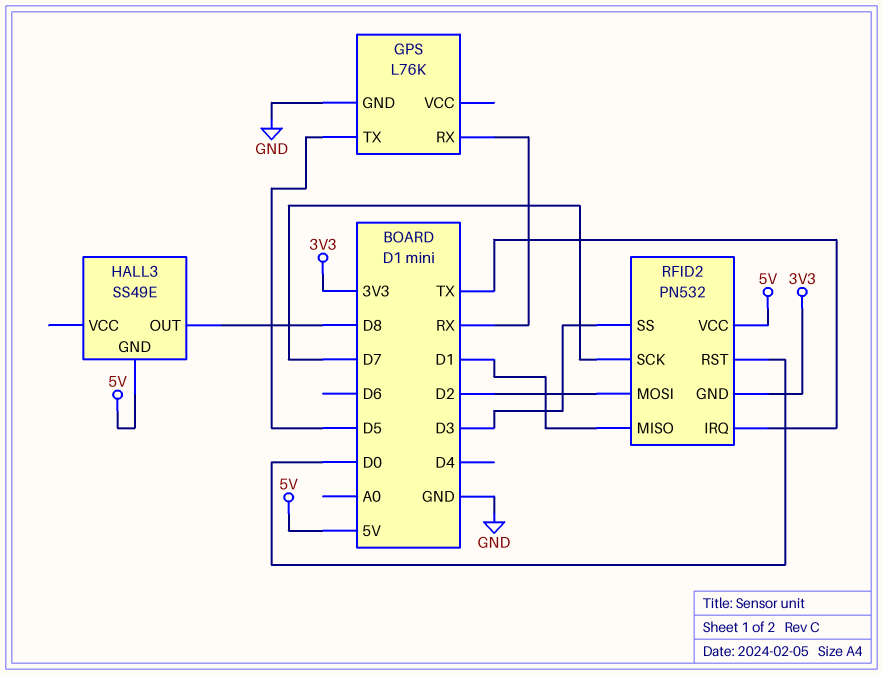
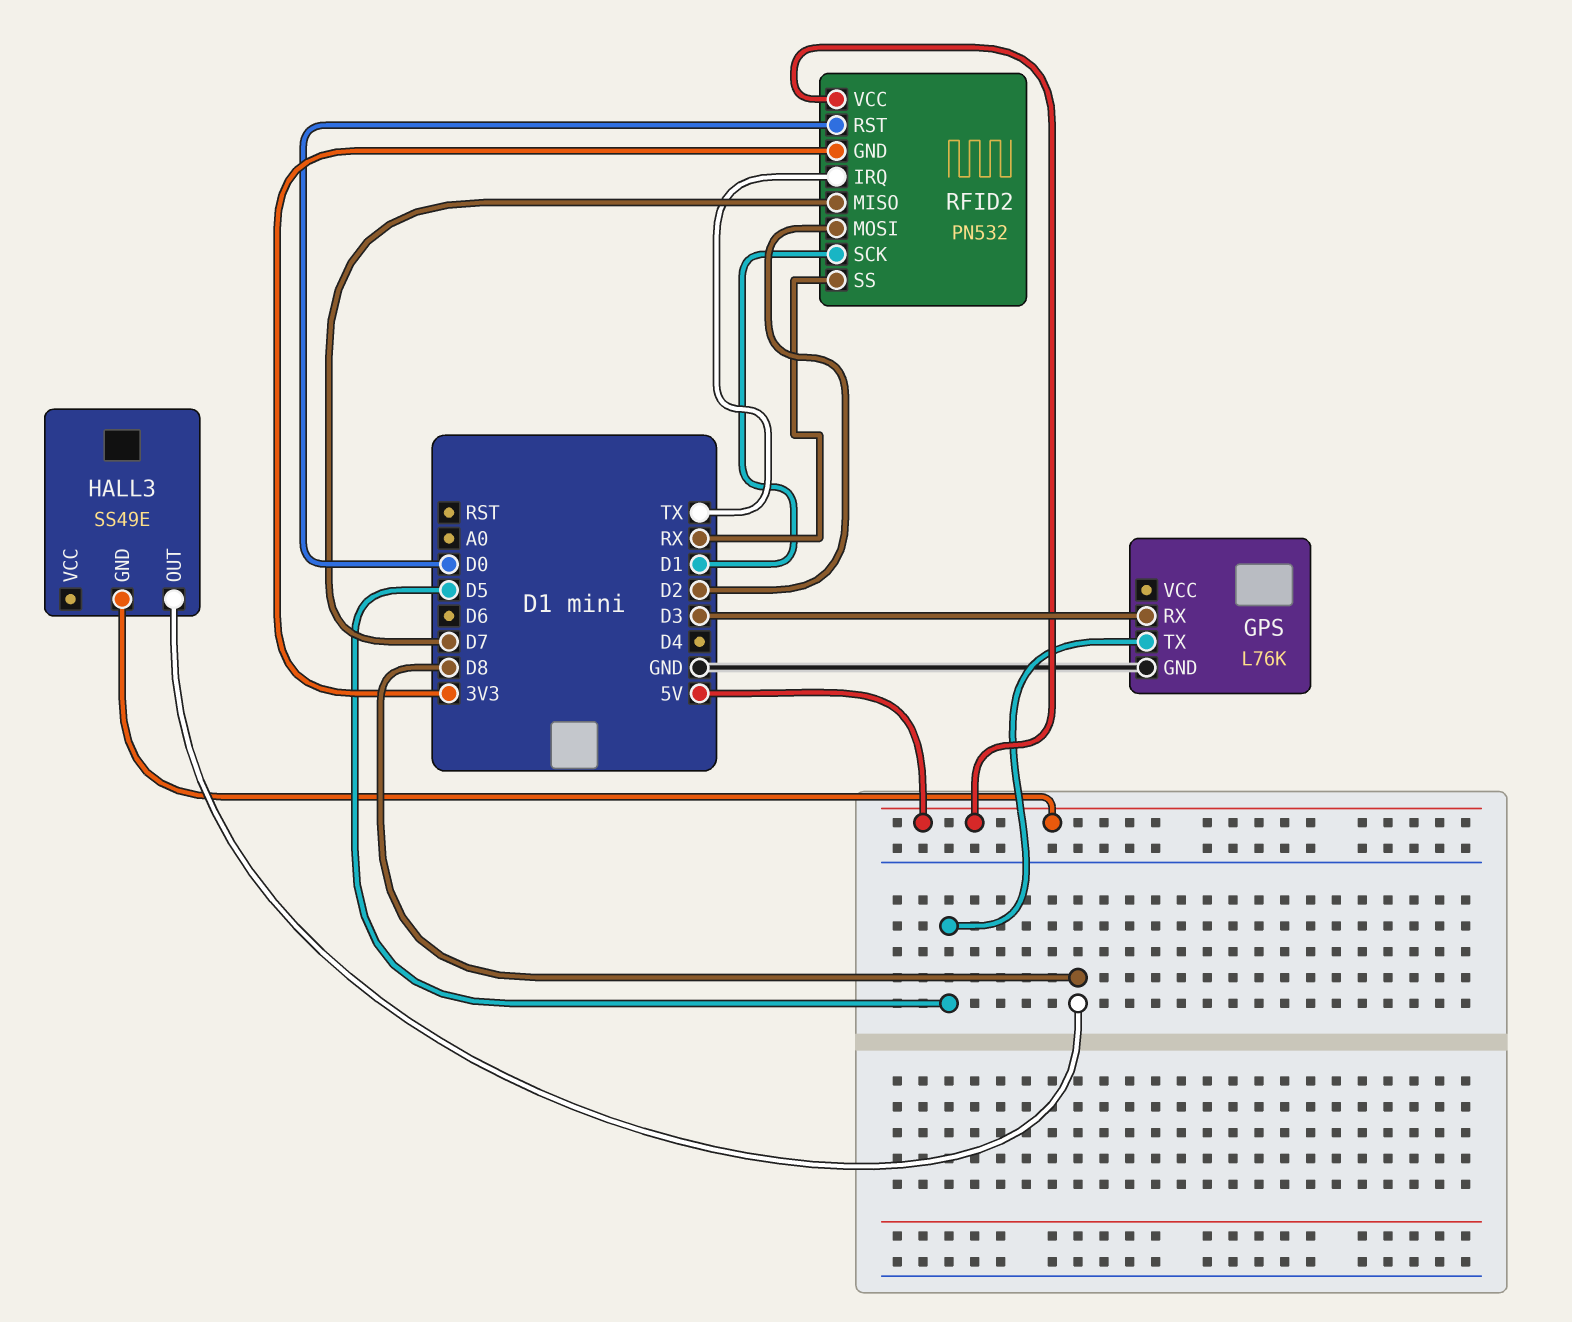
GPS pin RX: RX -> D3
RFID2 pin MISO: D1 -> D7
RFID2 pin SCK: D7 -> D1
RFID2 pin SS: D3 -> RX

